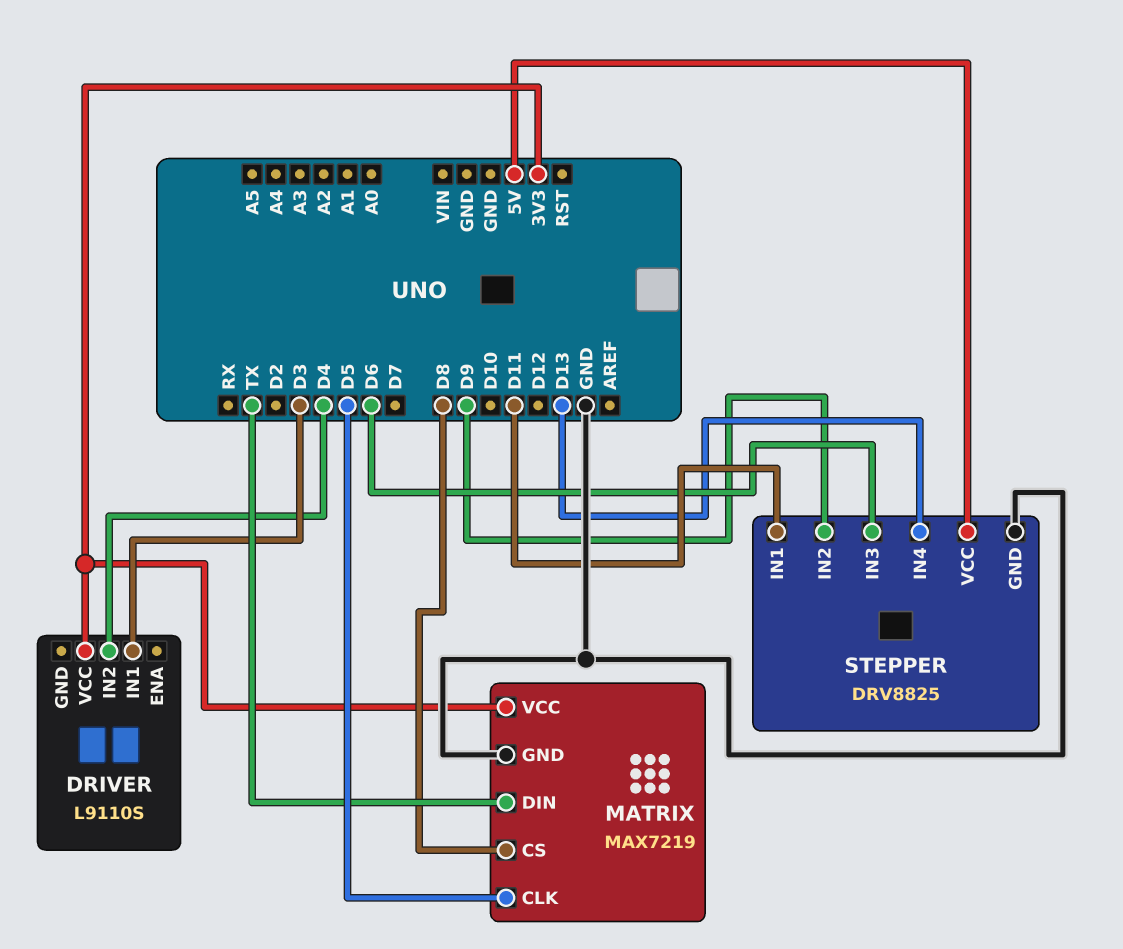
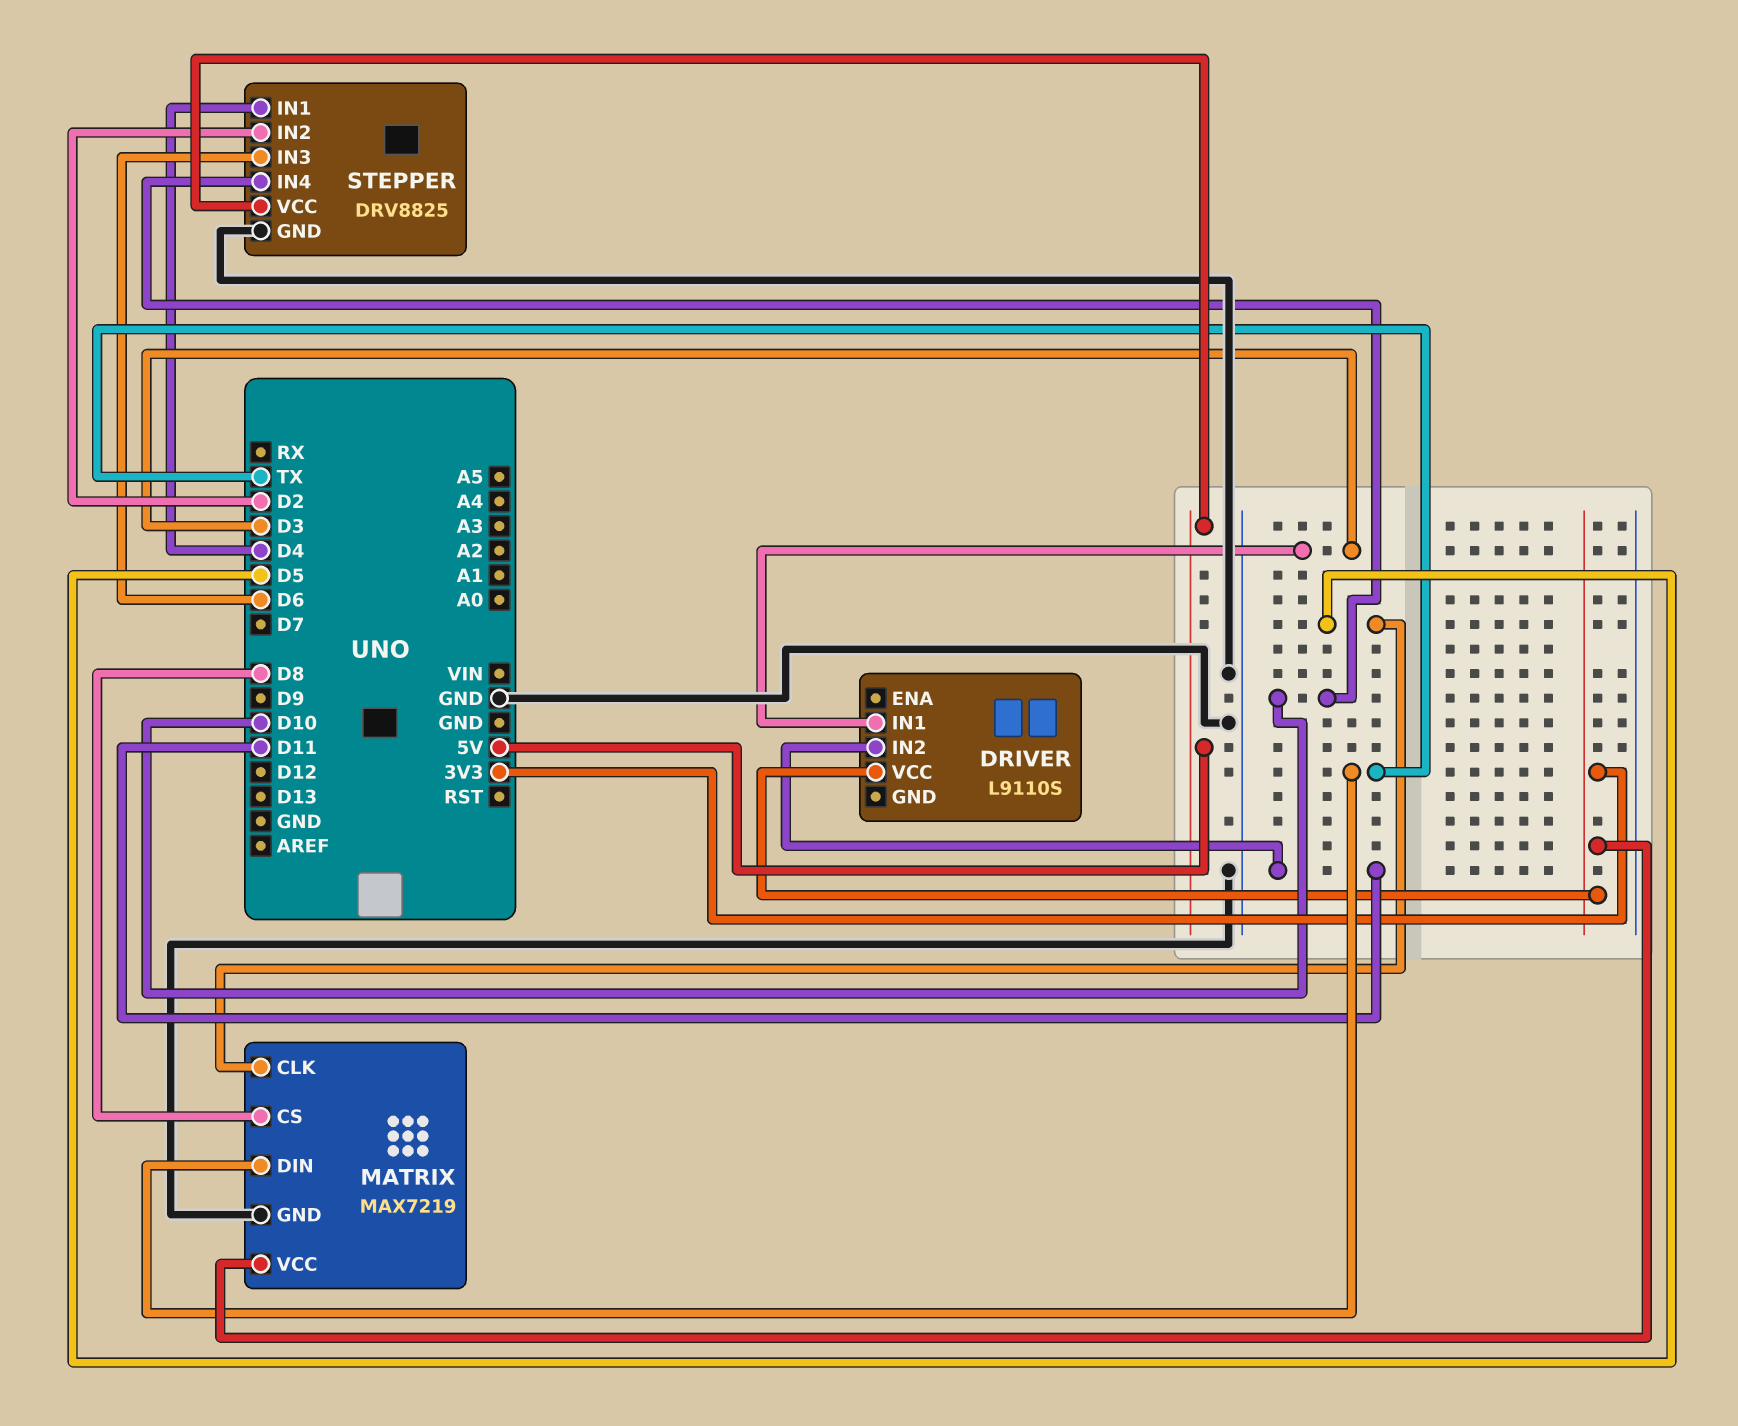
DRIVER pin IN2: D4 -> D11
STEPPER pin IN1: D11 -> D4
STEPPER pin IN2: D9 -> D2
STEPPER pin IN4: D13 -> D10

